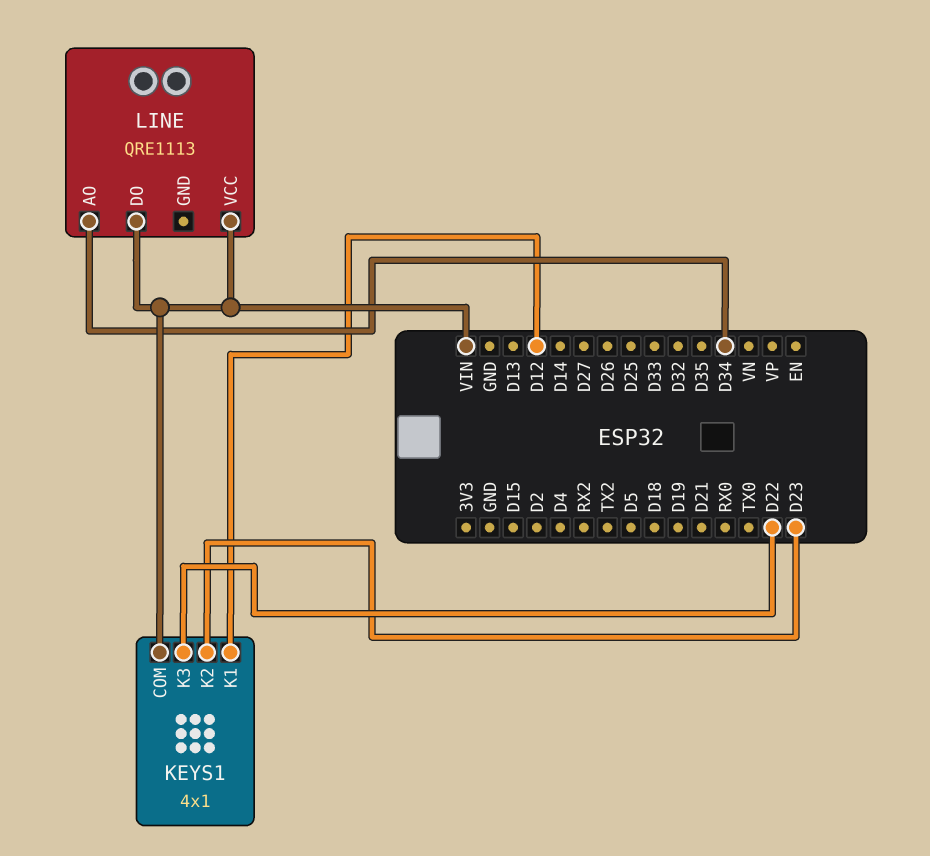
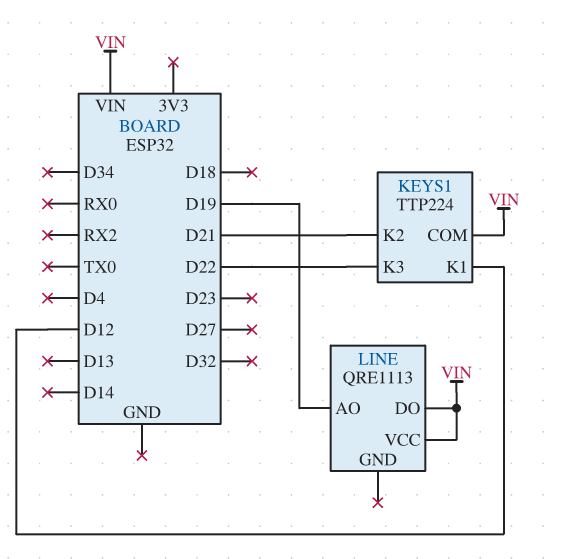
KEYS1: 4x1 -> TTP224
KEYS1 pin K2: D23 -> D21
LINE pin AO: D34 -> D19

